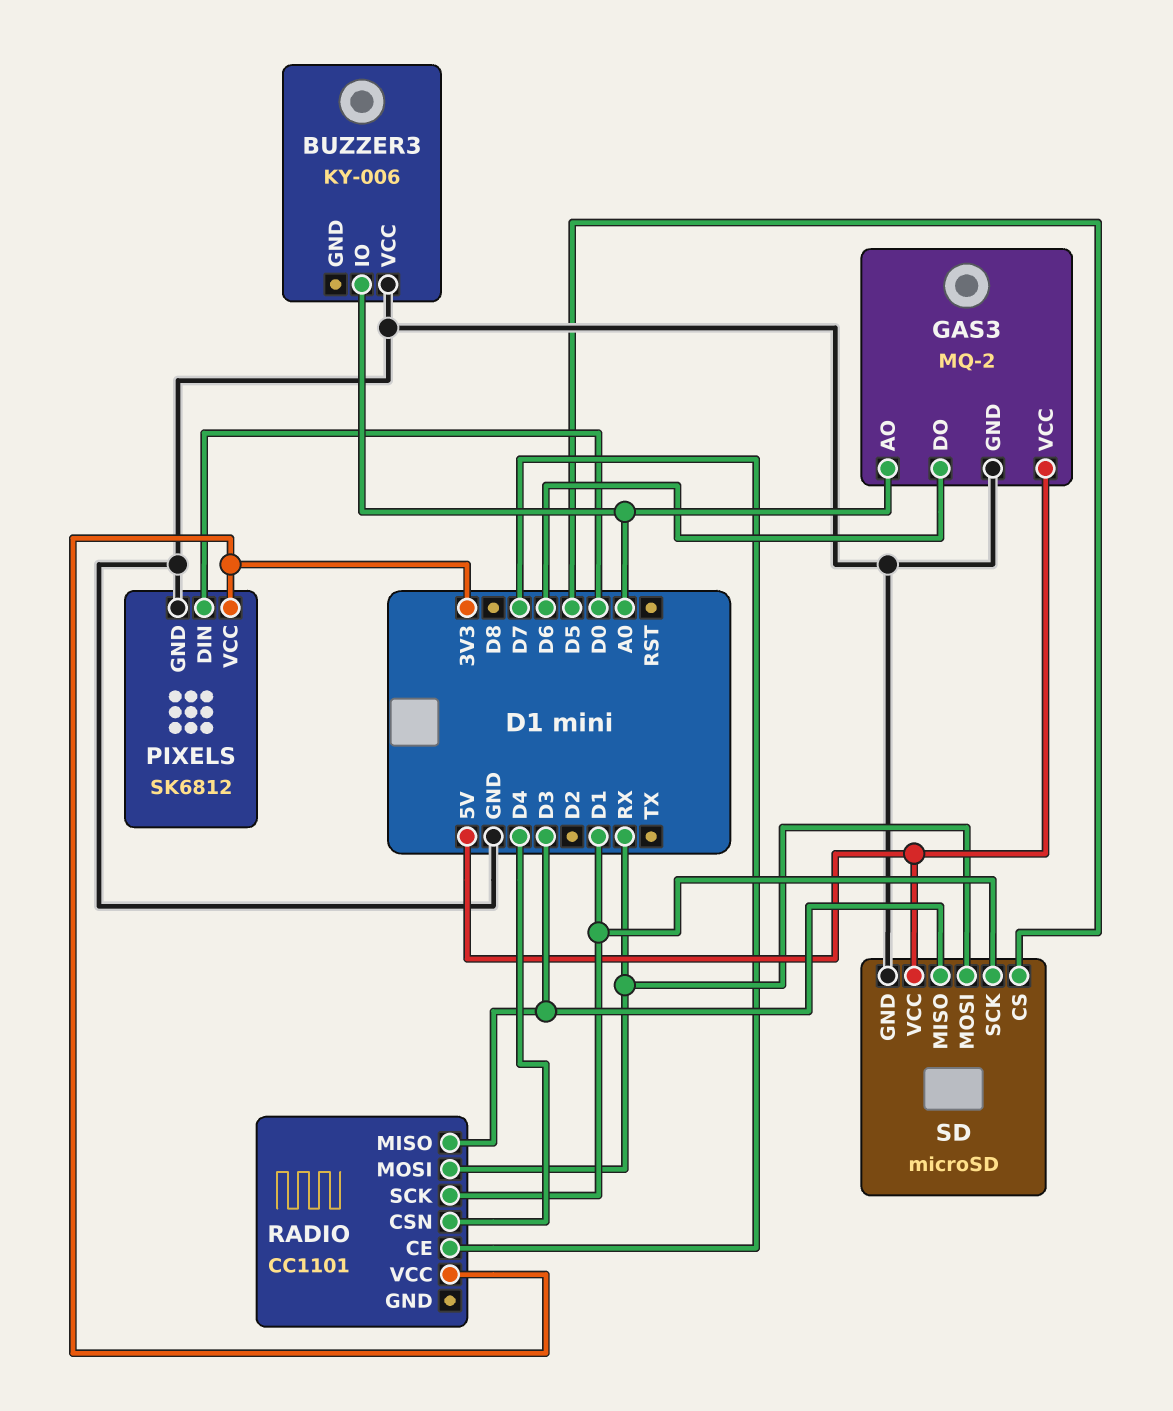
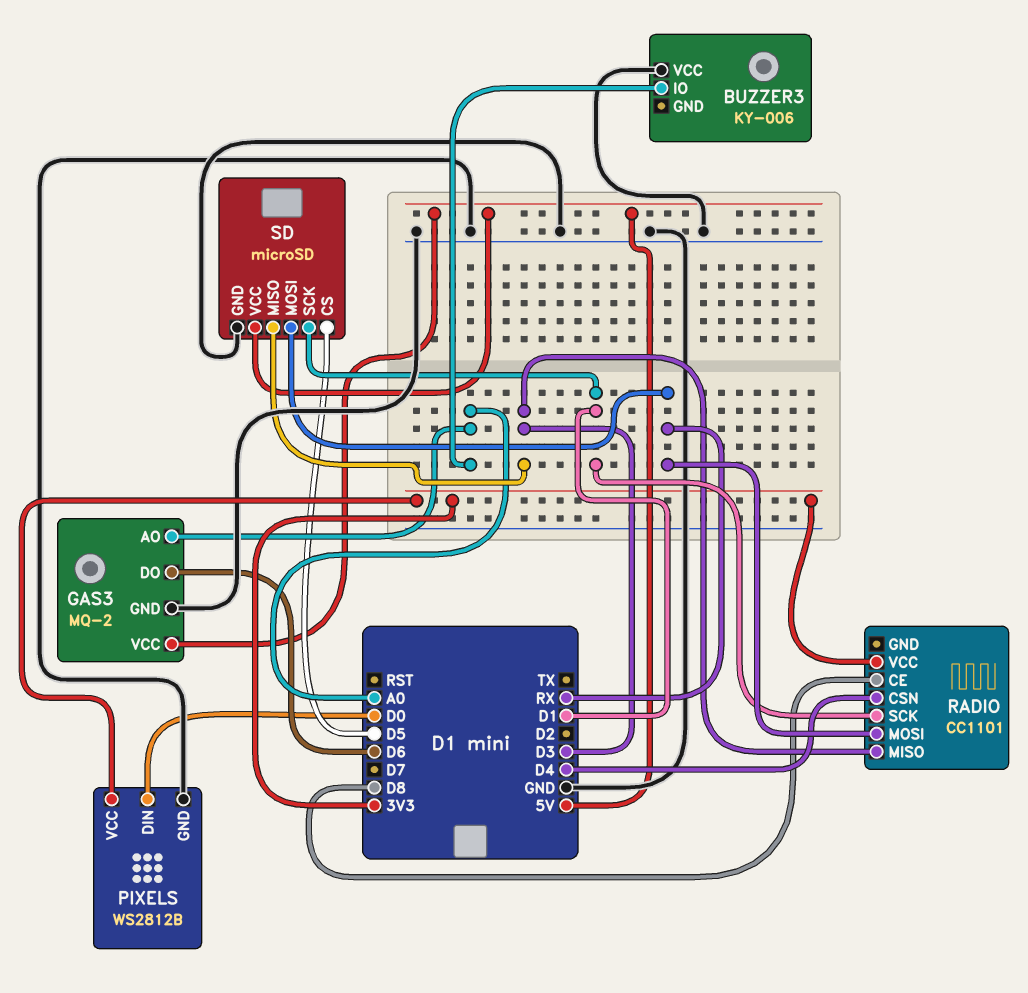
PIXELS: SK6812 -> WS2812B
RADIO pin CE: D7 -> D8

